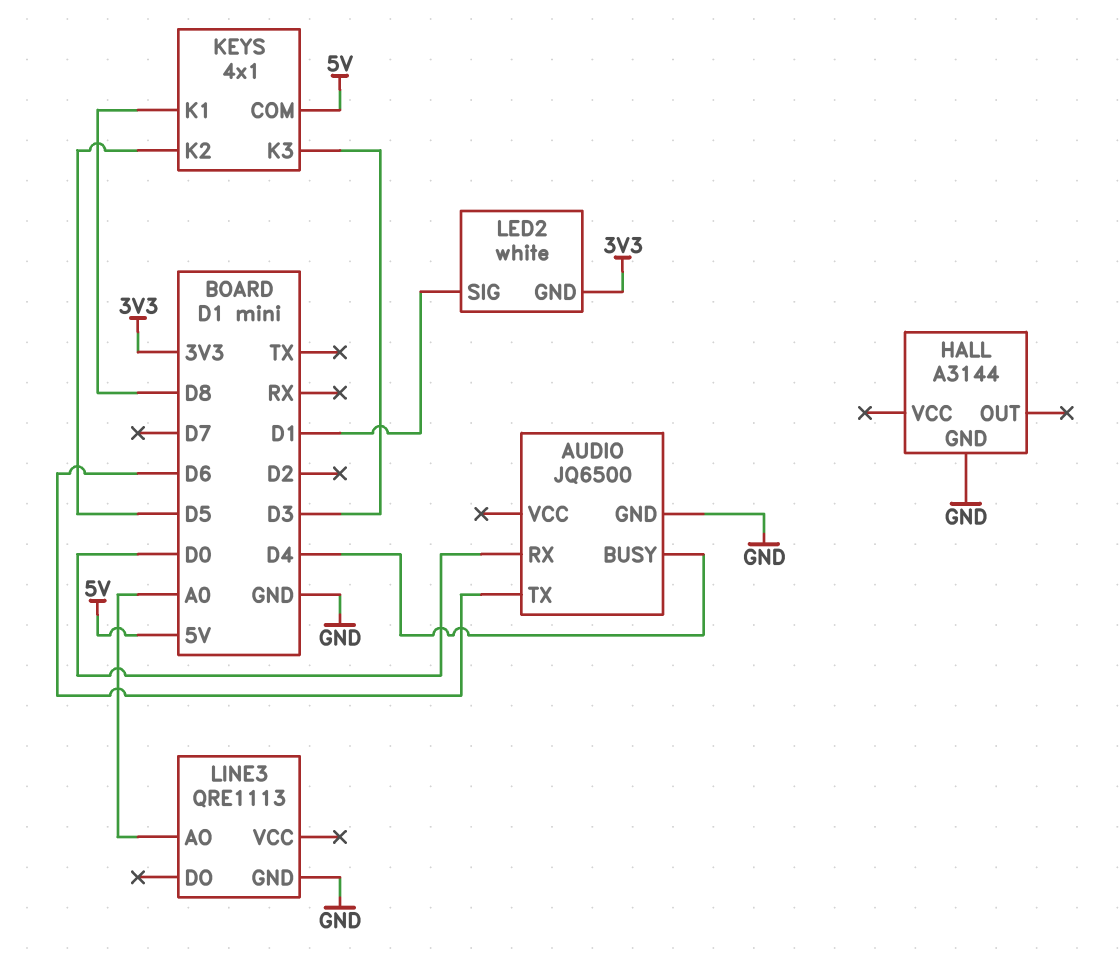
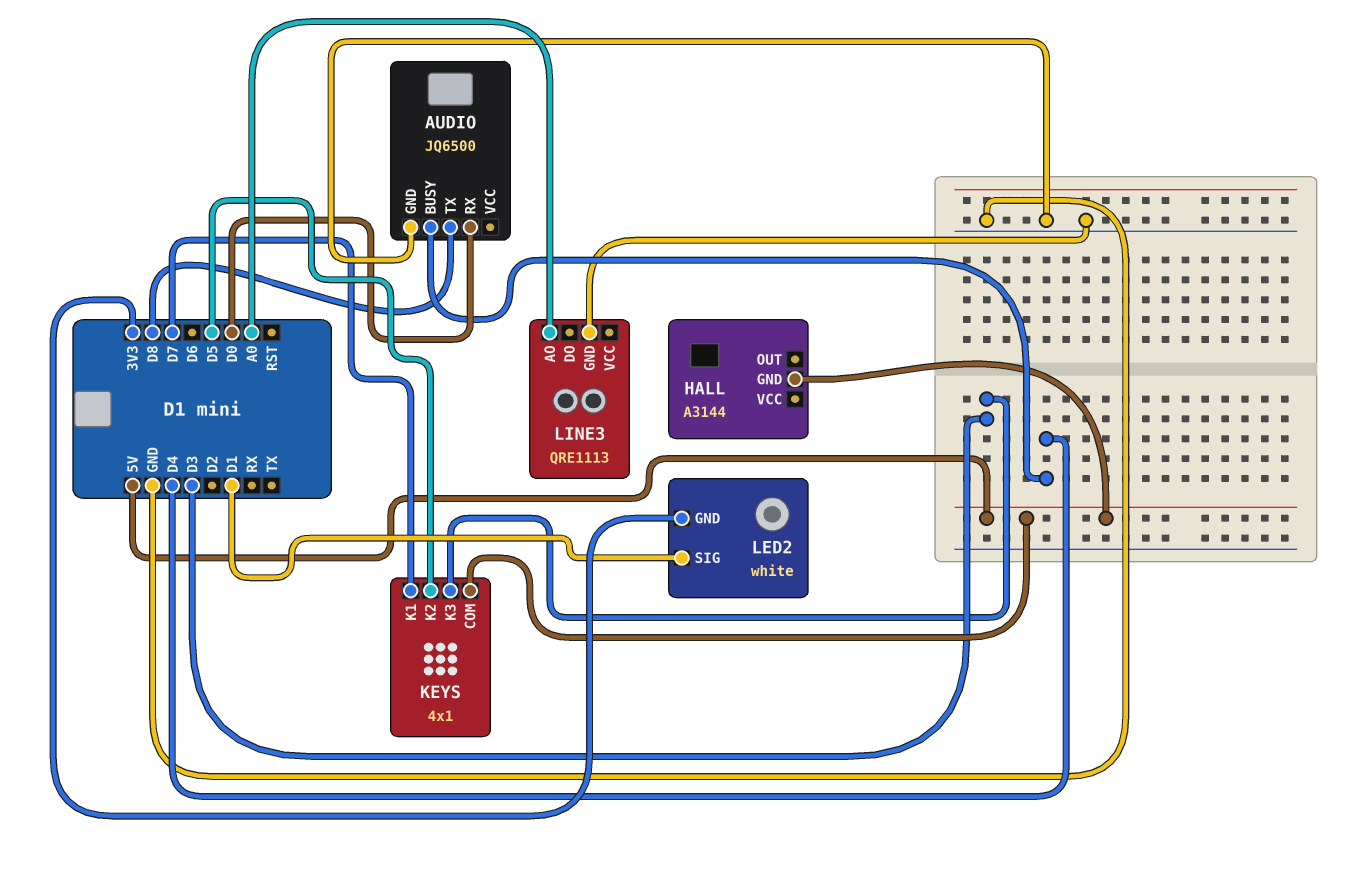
AUDIO pin TX: D6 -> D8
HALL pin GND: GND -> 5V
KEYS pin K1: D8 -> D7

